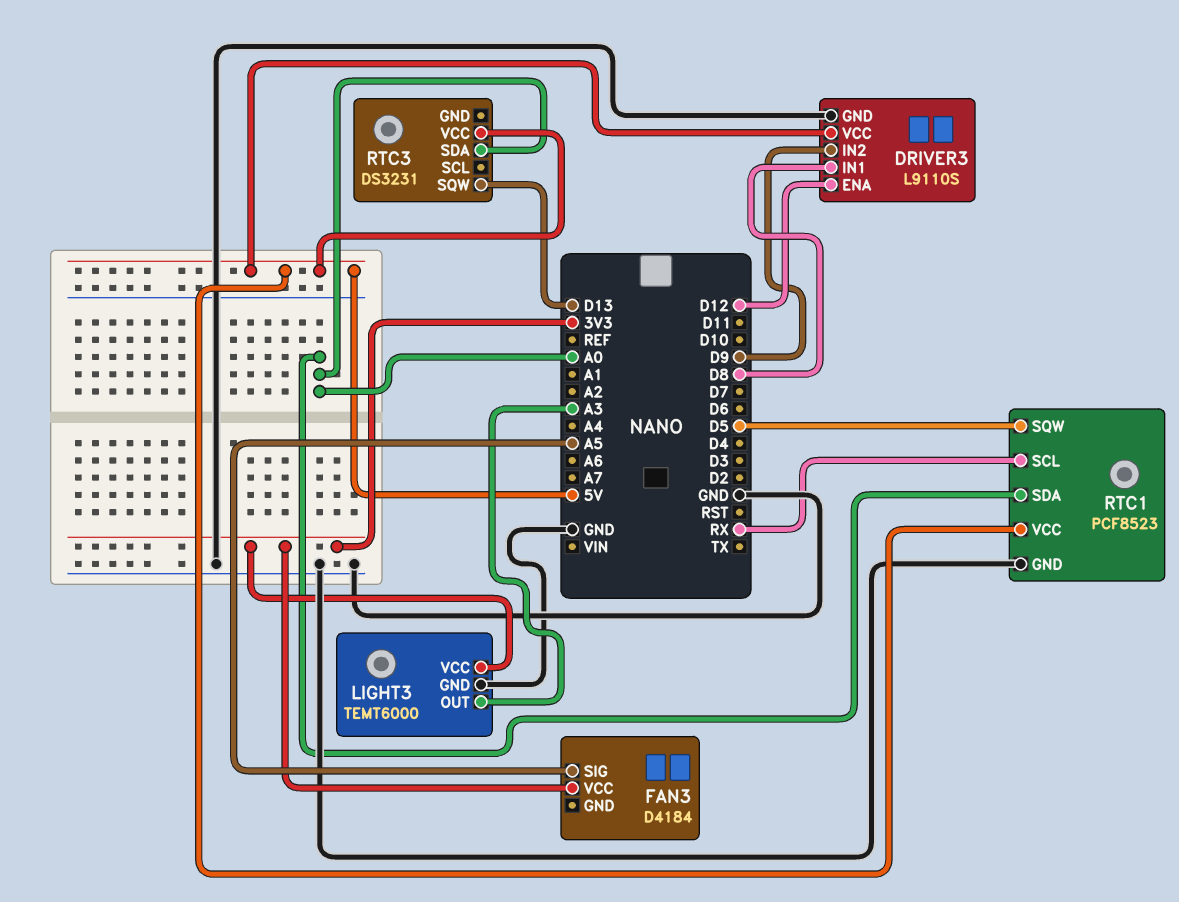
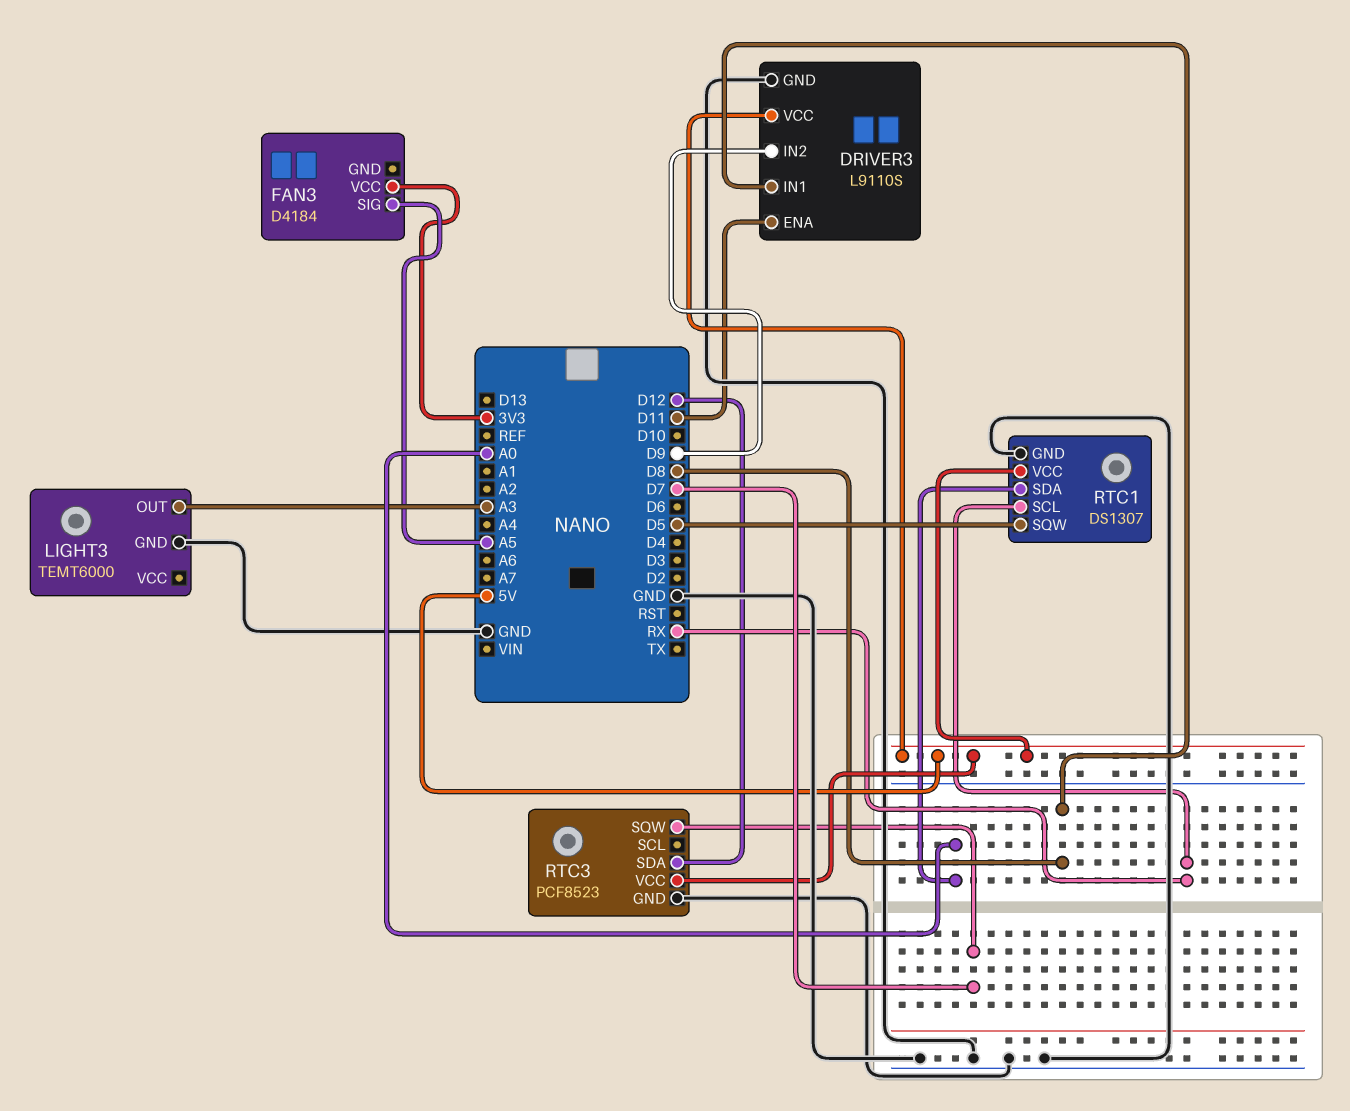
DRIVER3 pin ENA: D12 -> D11
LIGHT3 pin VCC: 3V3 -> none
RTC1: PCF8523 -> DS1307
RTC3: DS3231 -> PCF8523
RTC3 pin GND: none -> GND
RTC3 pin SDA: A0 -> D12
RTC3 pin SQW: D13 -> D7

